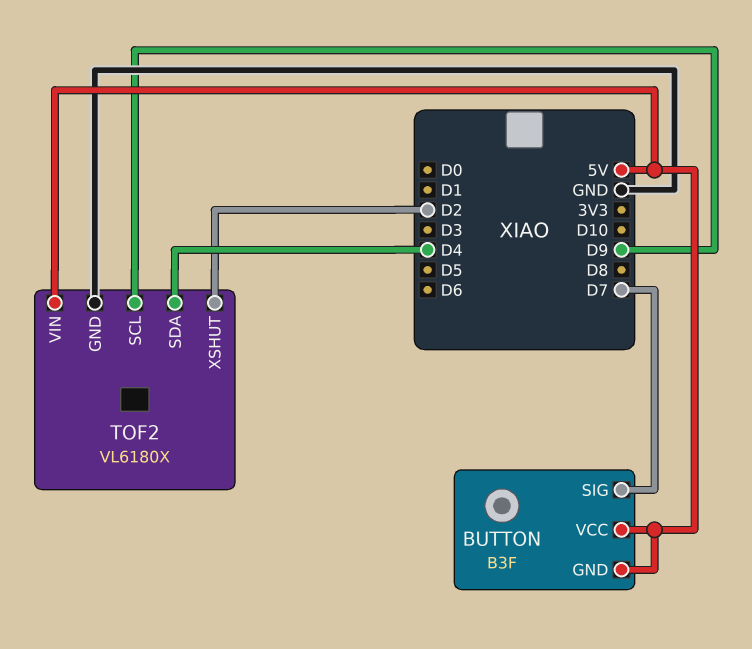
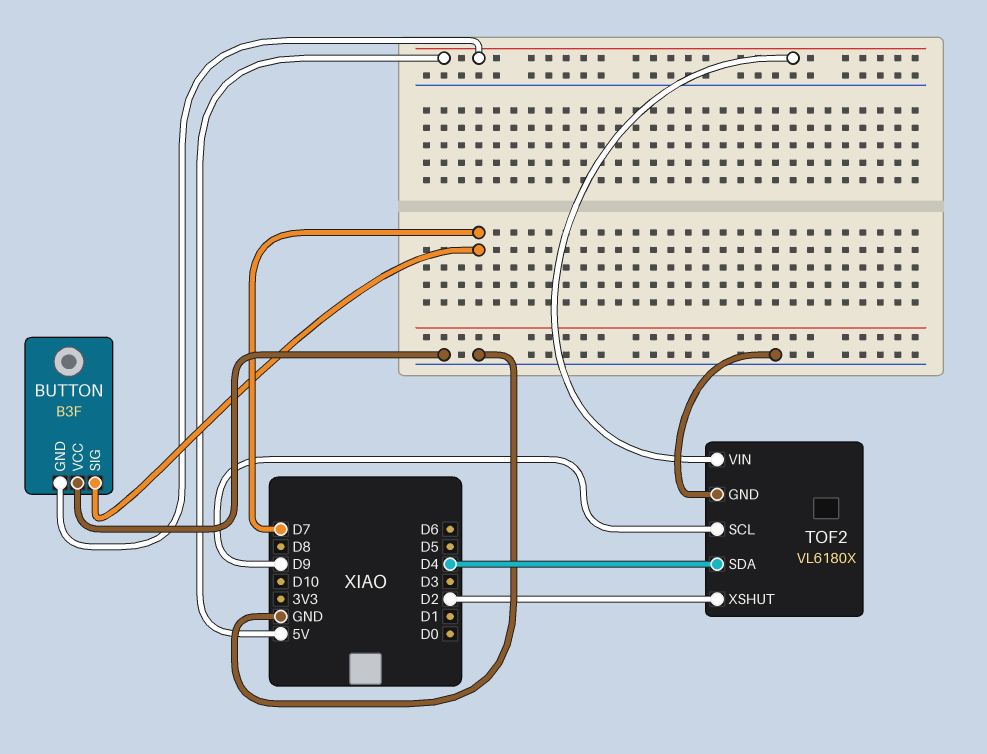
BUTTON pin VCC: 5V -> GND

